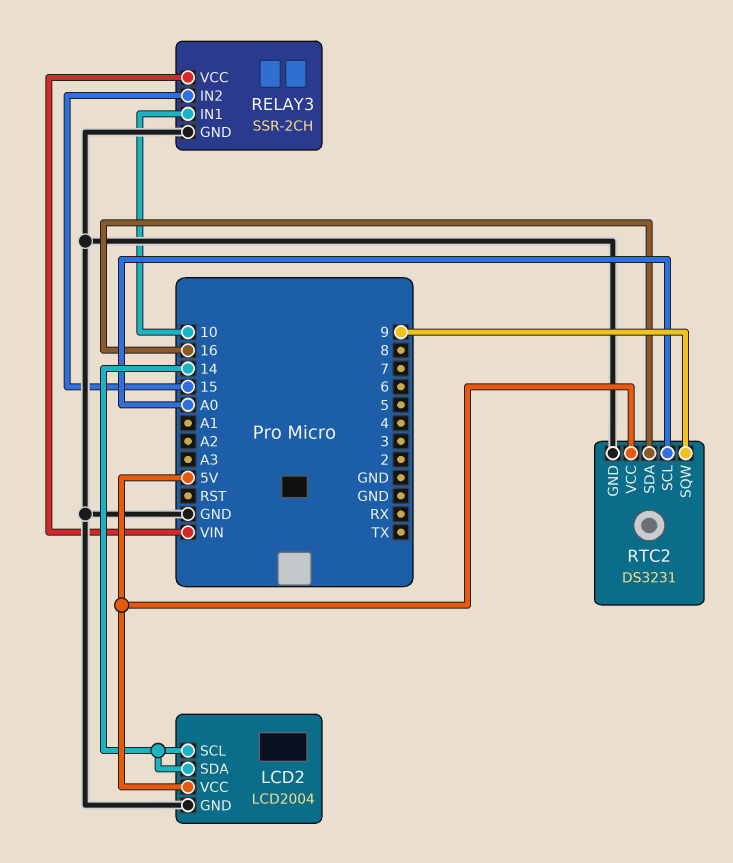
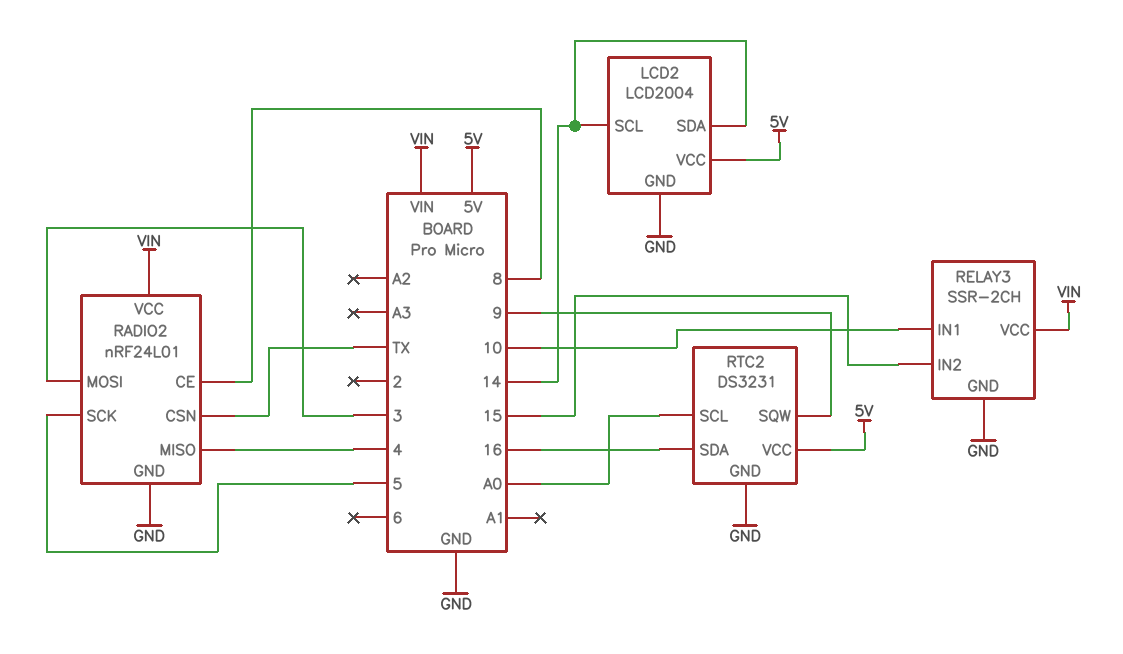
RADIO2: none -> nRF24L01
RADIO2 pin CE: none -> 8
RADIO2 pin CSN: none -> TX
RADIO2 pin GND: none -> GND
RADIO2 pin MISO: none -> 4
RADIO2 pin MOSI: none -> 3
RADIO2 pin SCK: none -> 5
RADIO2 pin VCC: none -> VIN

